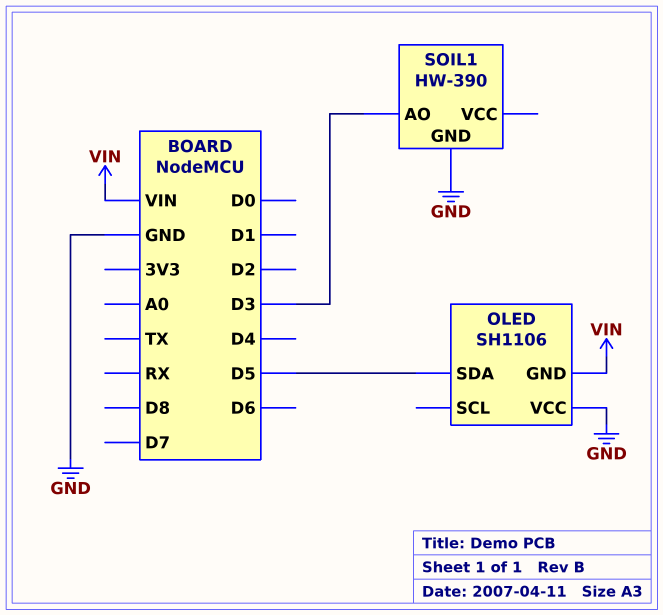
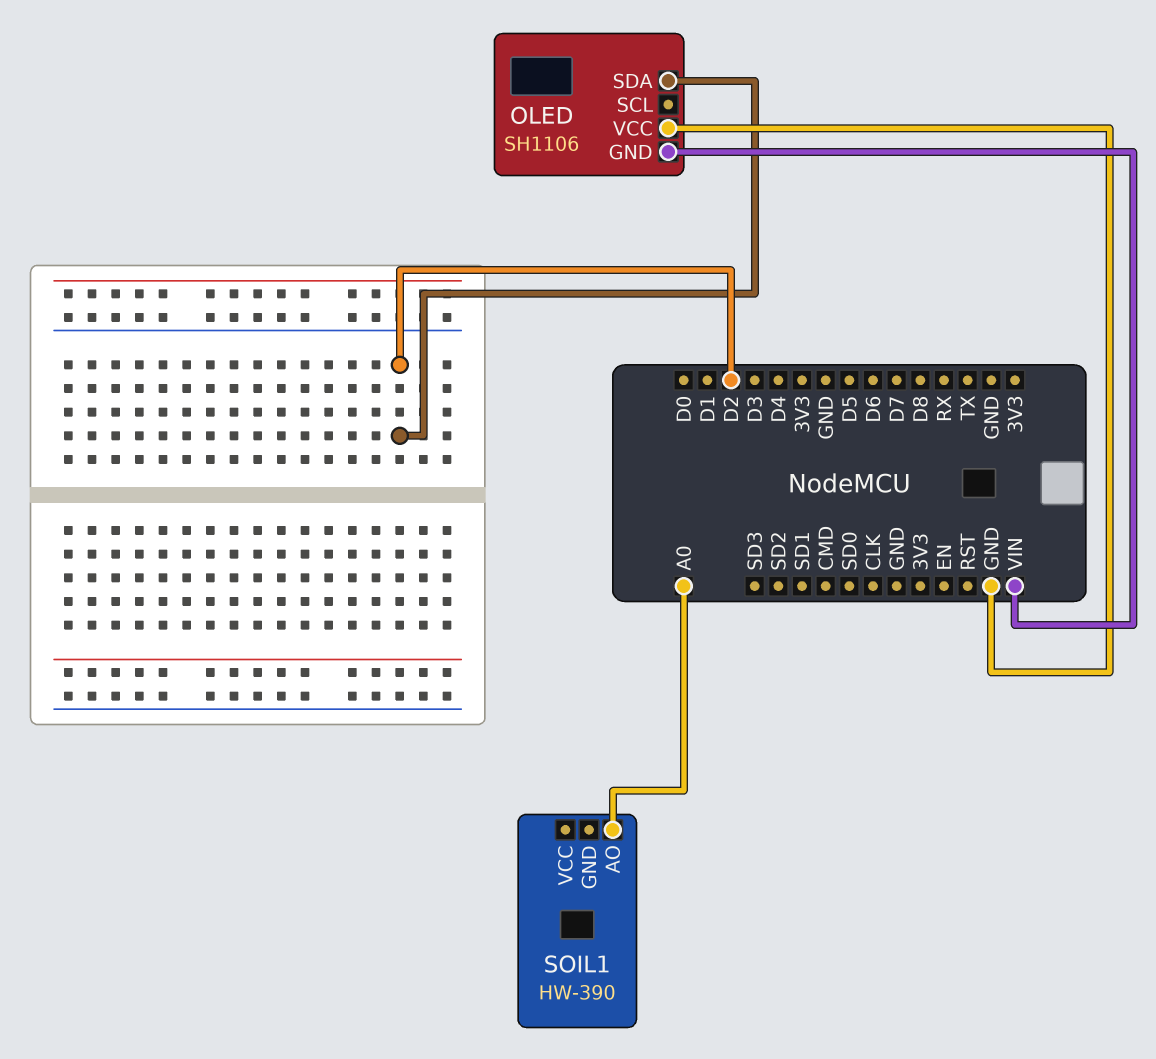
OLED pin SDA: D5 -> D2
SOIL1 pin AO: D3 -> A0
SOIL1 pin GND: GND -> none

